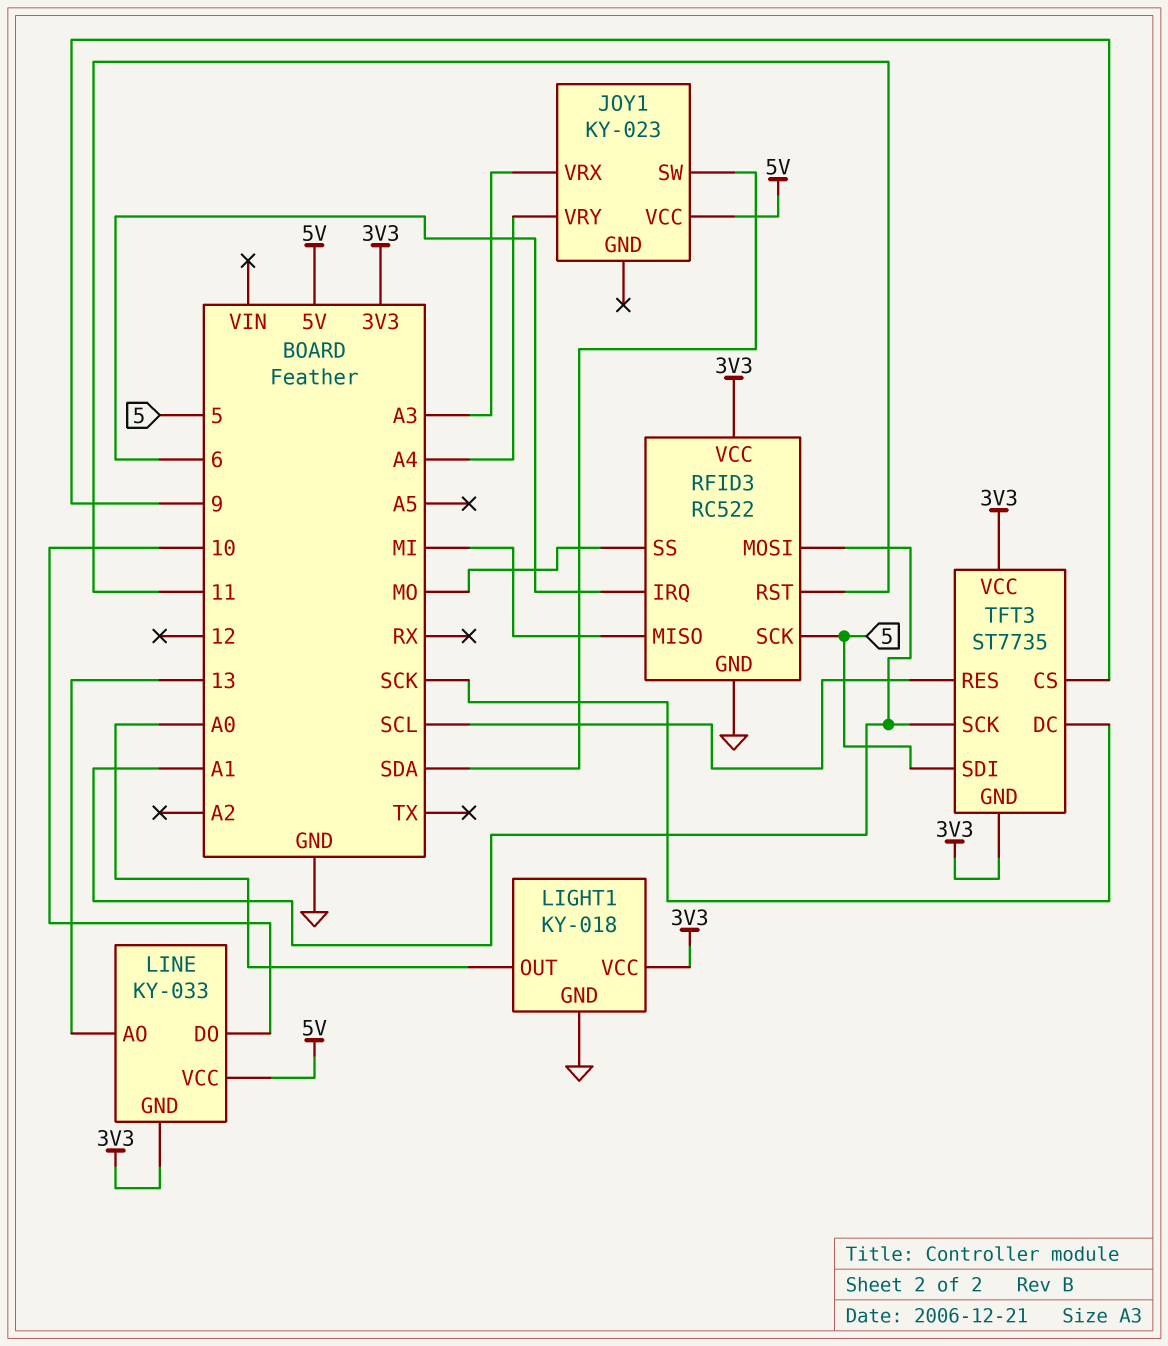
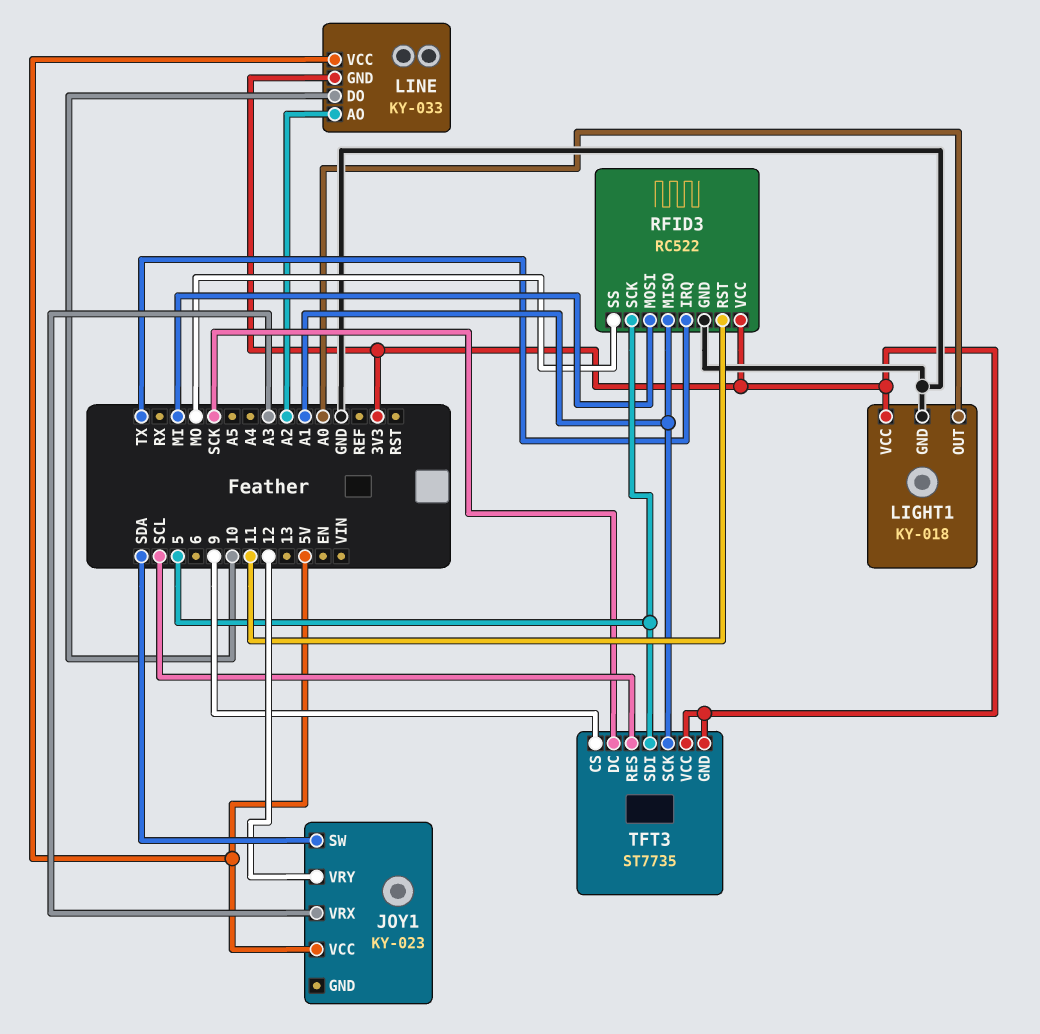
JOY1 pin VRY: A4 -> 12
LINE pin AO: 13 -> A2
RFID3 pin IRQ: 6 -> TX
RFID3 pin MISO: MI -> A1
RFID3 pin MOSI: A1 -> MI

